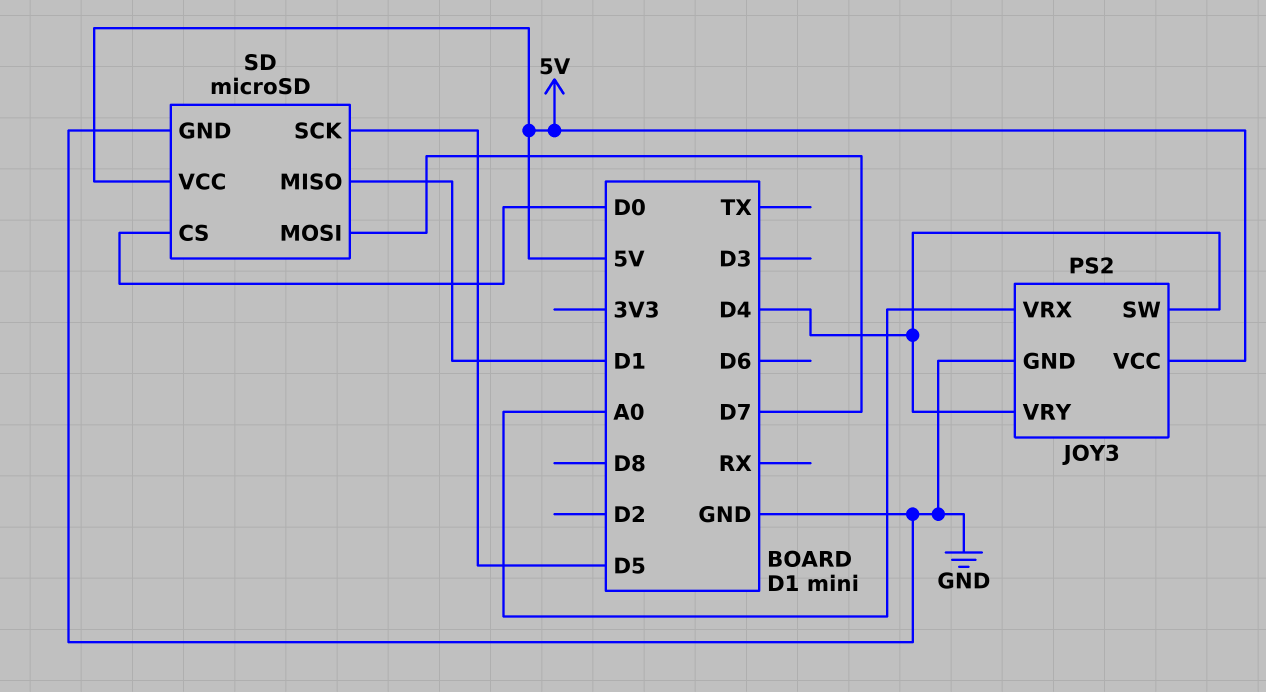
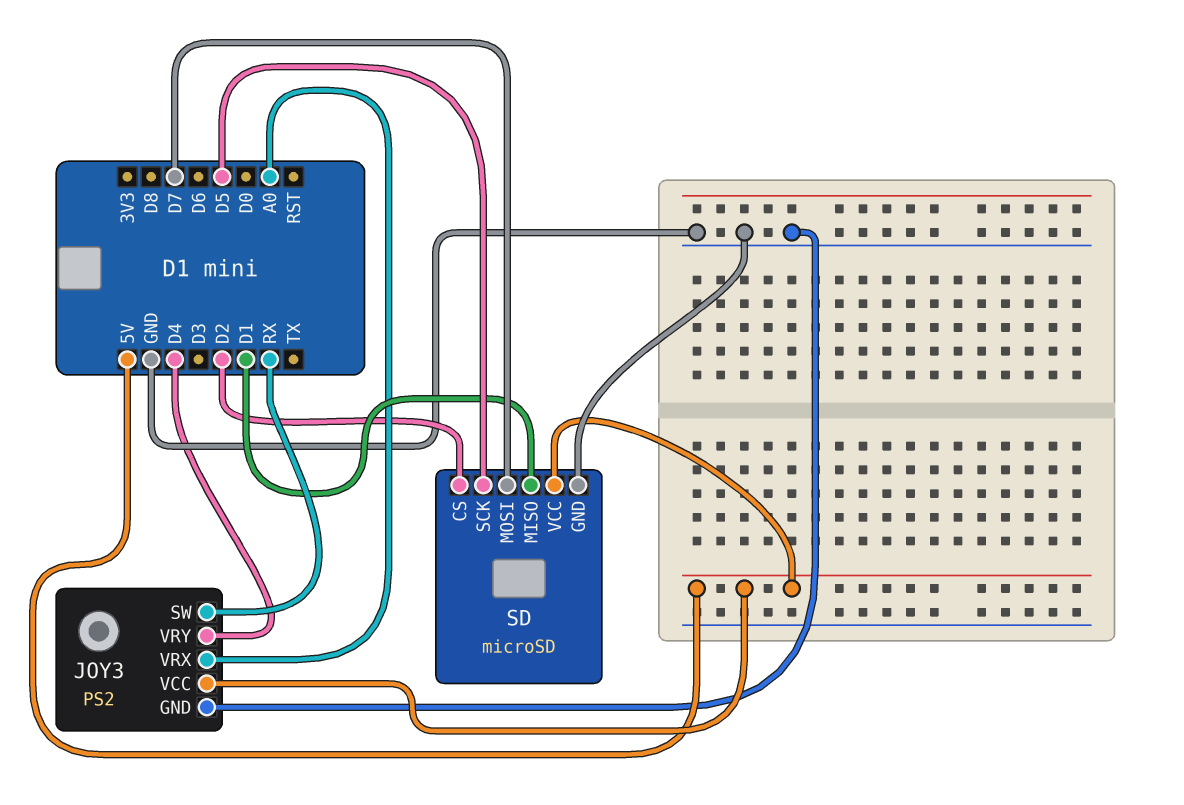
JOY3 pin SW: D4 -> RX
SD pin CS: D0 -> D2

